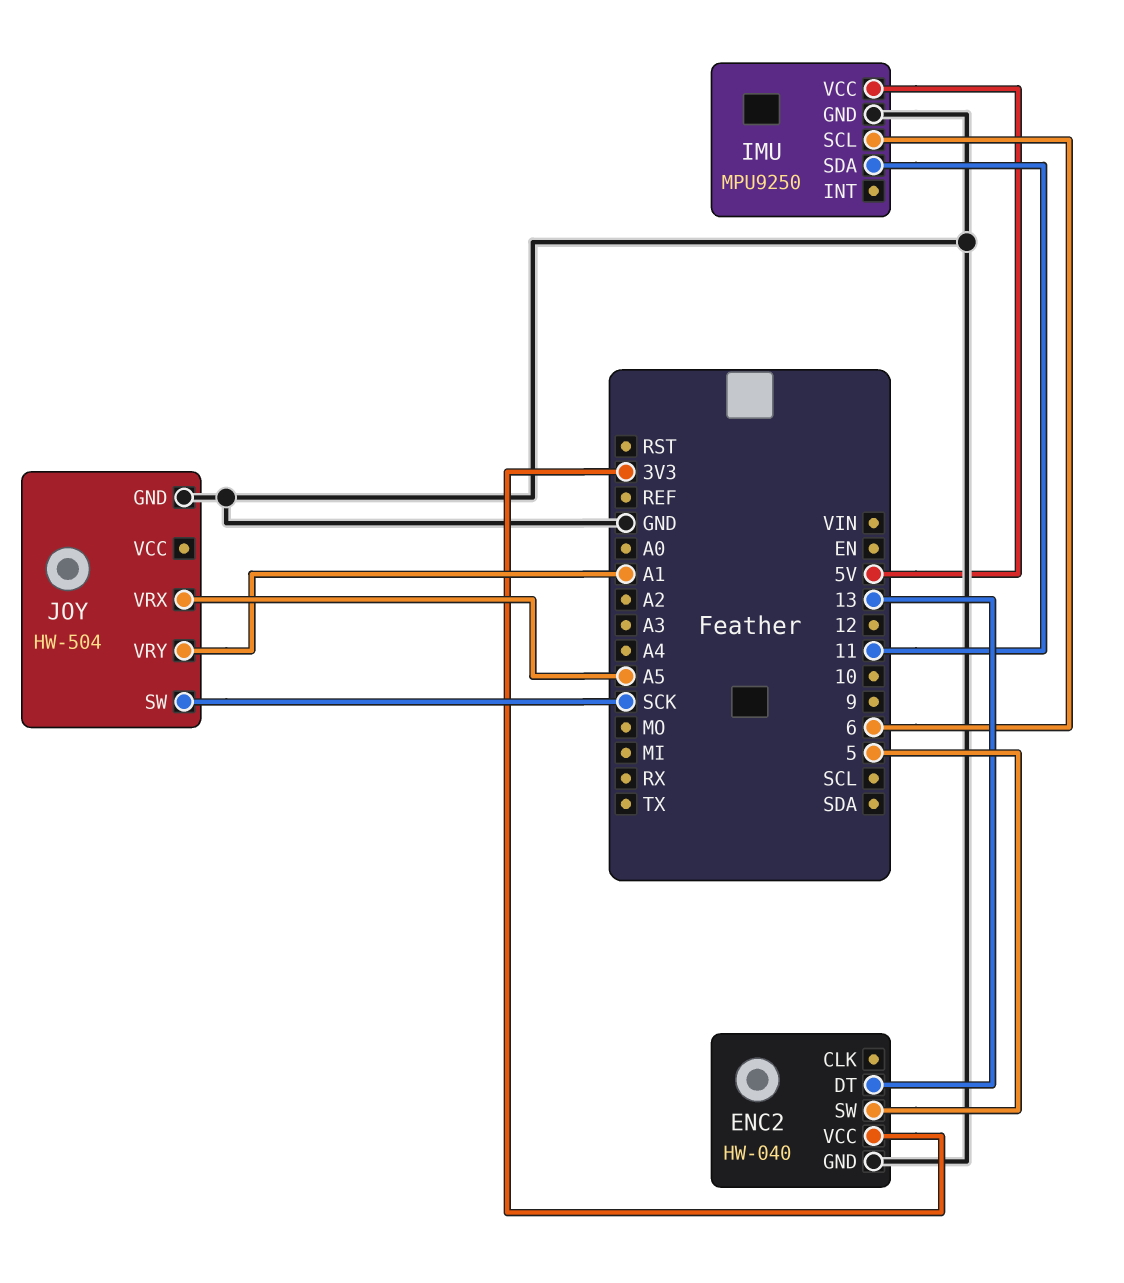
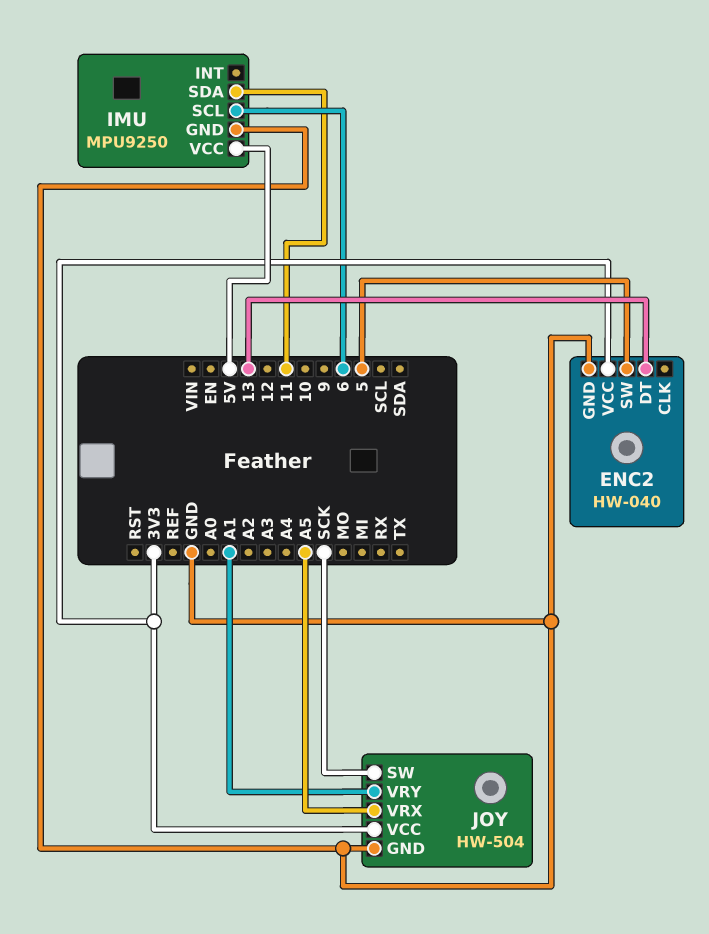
JOY pin VCC: none -> 3V3

